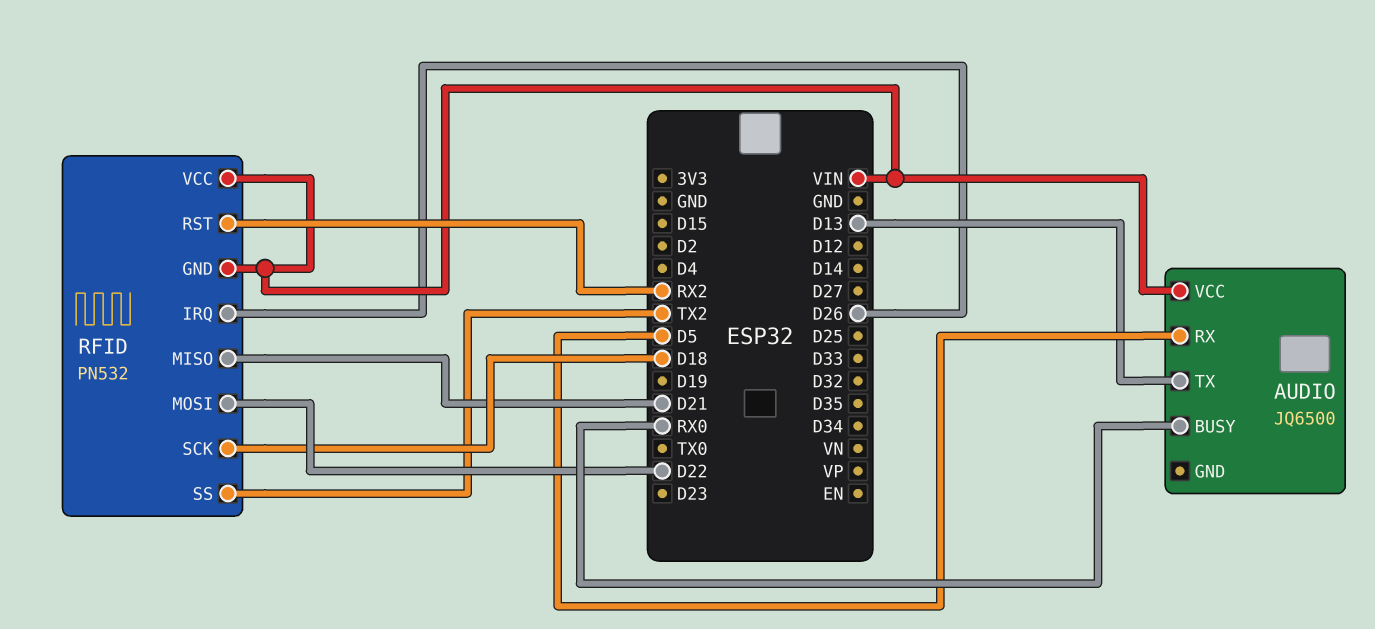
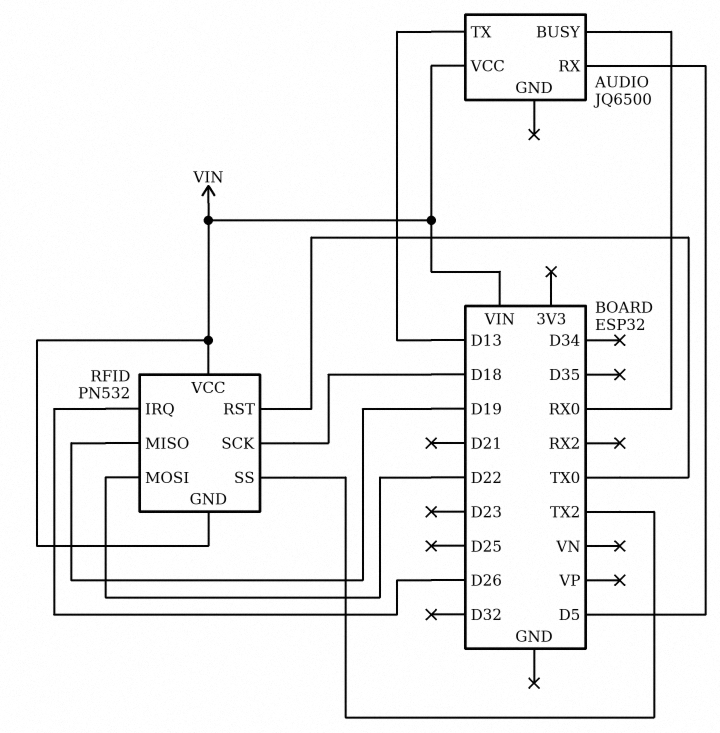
RFID pin MISO: D21 -> D19
RFID pin RST: RX2 -> TX0

